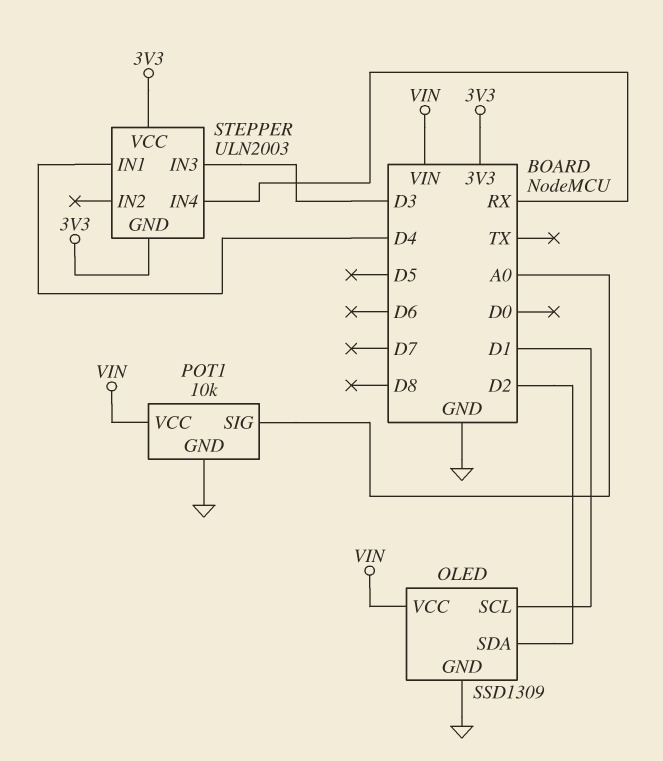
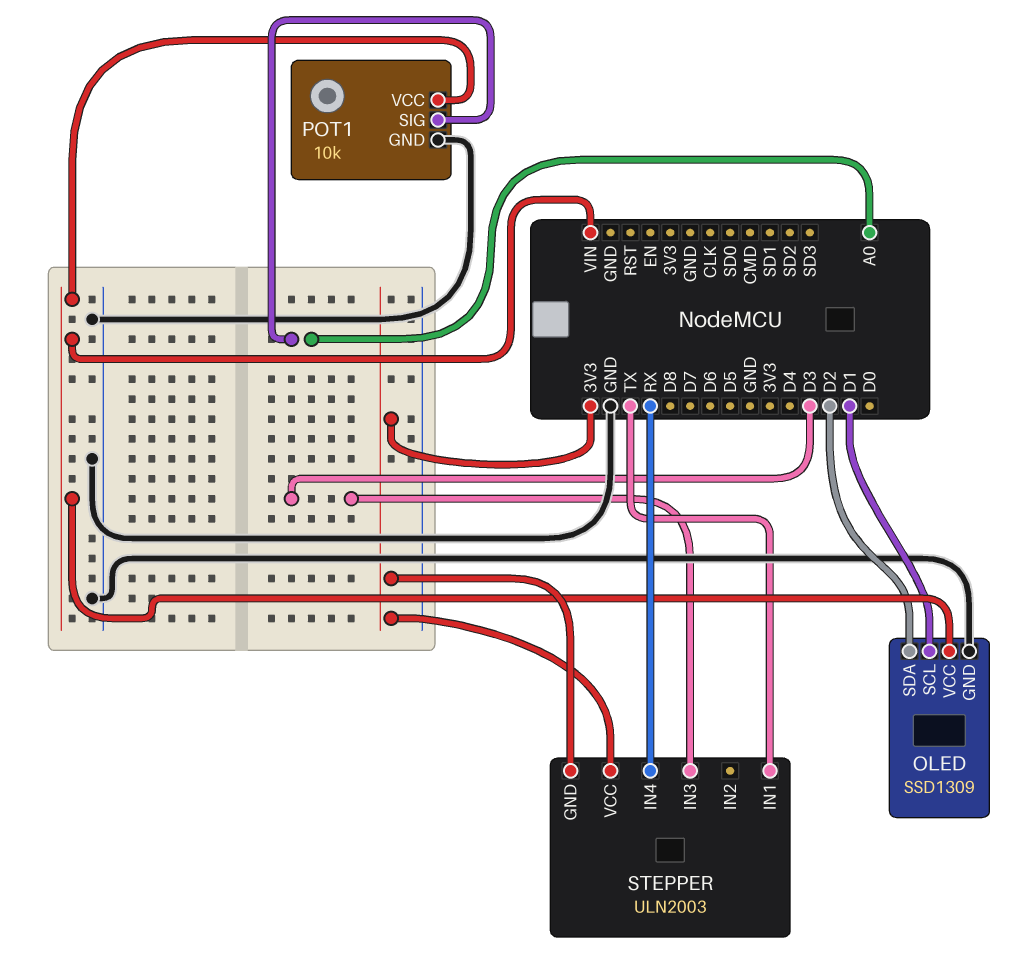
STEPPER pin IN1: D4 -> TX

